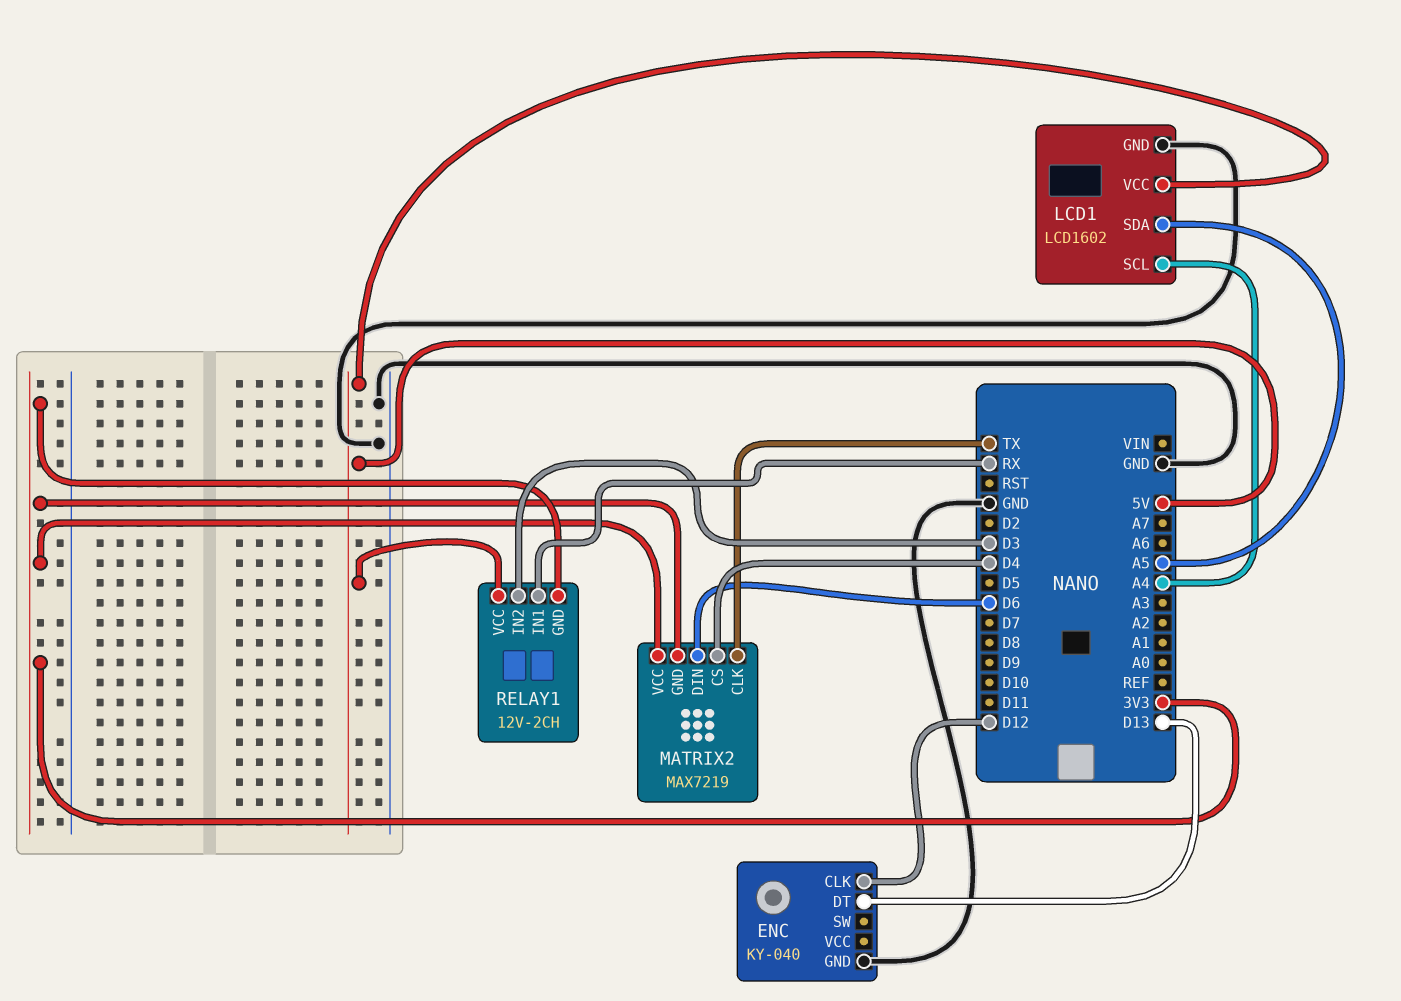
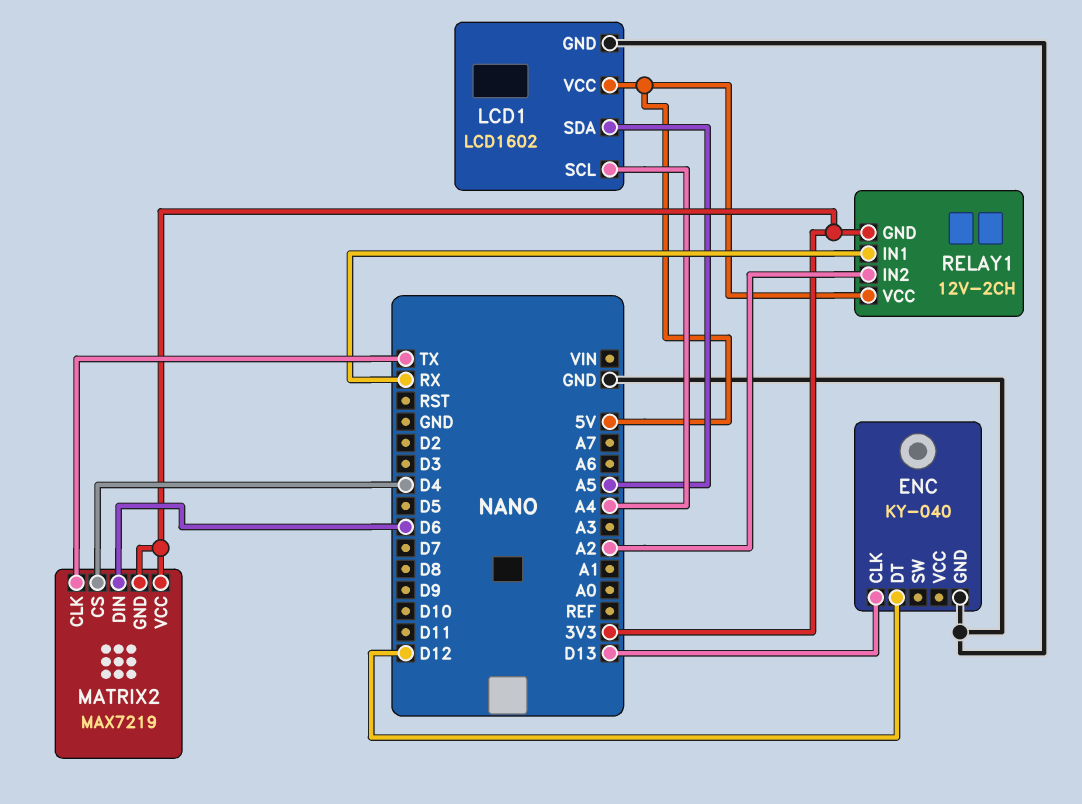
ENC pin CLK: D12 -> D13
ENC pin DT: D13 -> D12
RELAY1 pin IN2: D3 -> A2

